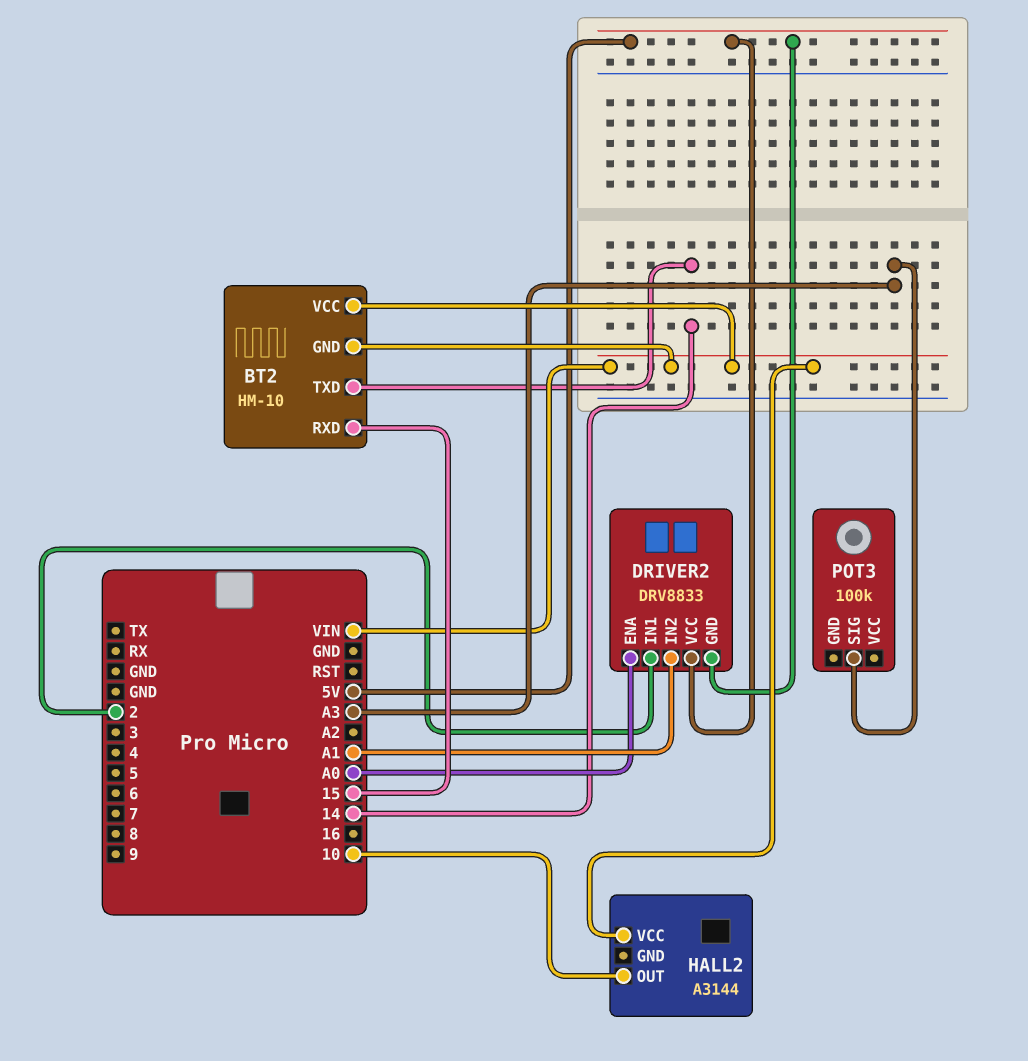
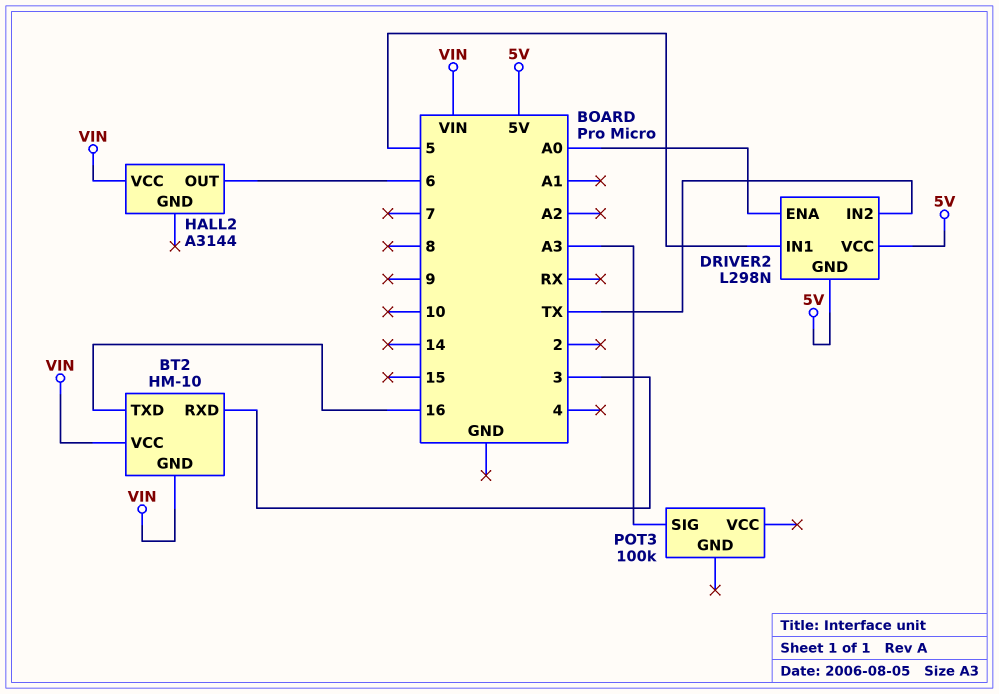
BT2 pin RXD: 15 -> 3
BT2 pin TXD: 14 -> 16
DRIVER2: DRV8833 -> L298N
DRIVER2 pin IN1: 2 -> 5
DRIVER2 pin IN2: A1 -> TX
HALL2 pin OUT: 10 -> 6

